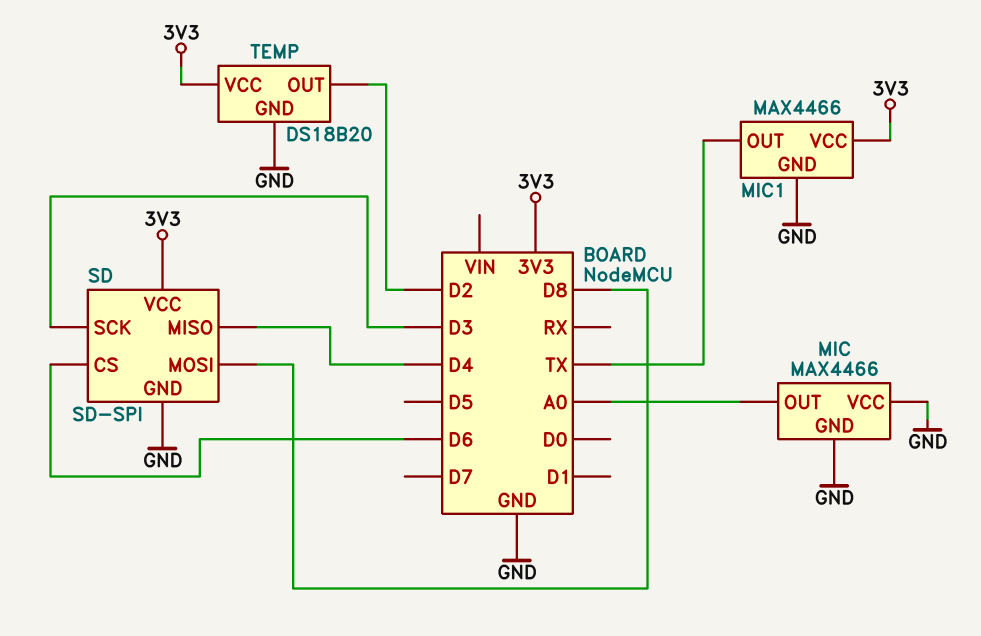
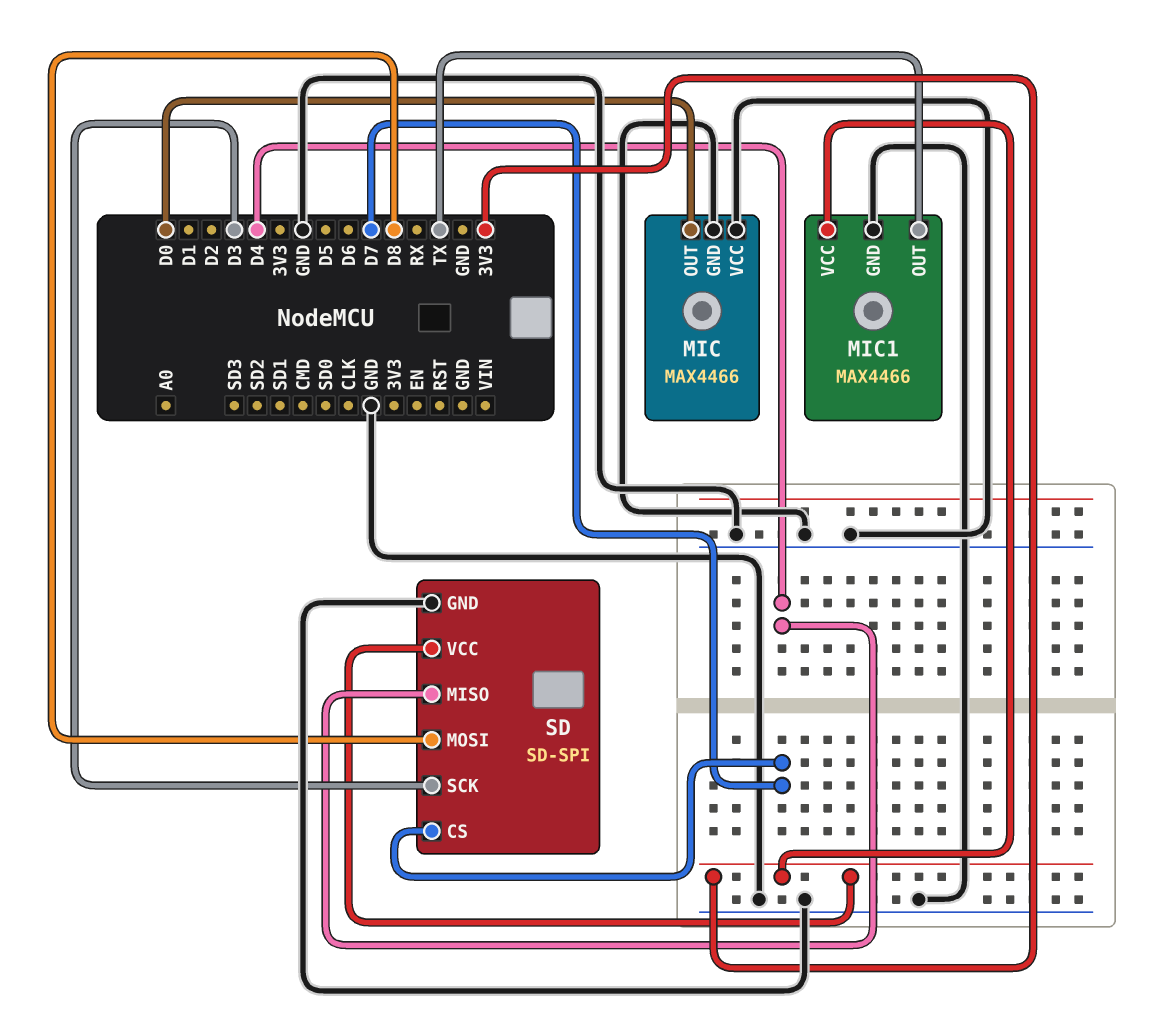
MIC pin OUT: A0 -> D0
SD pin CS: D6 -> D7
TEMP: DS18B20 -> none
TEMP pin GND: GND -> none
TEMP pin OUT: D2 -> none
TEMP pin VCC: 3V3 -> none

